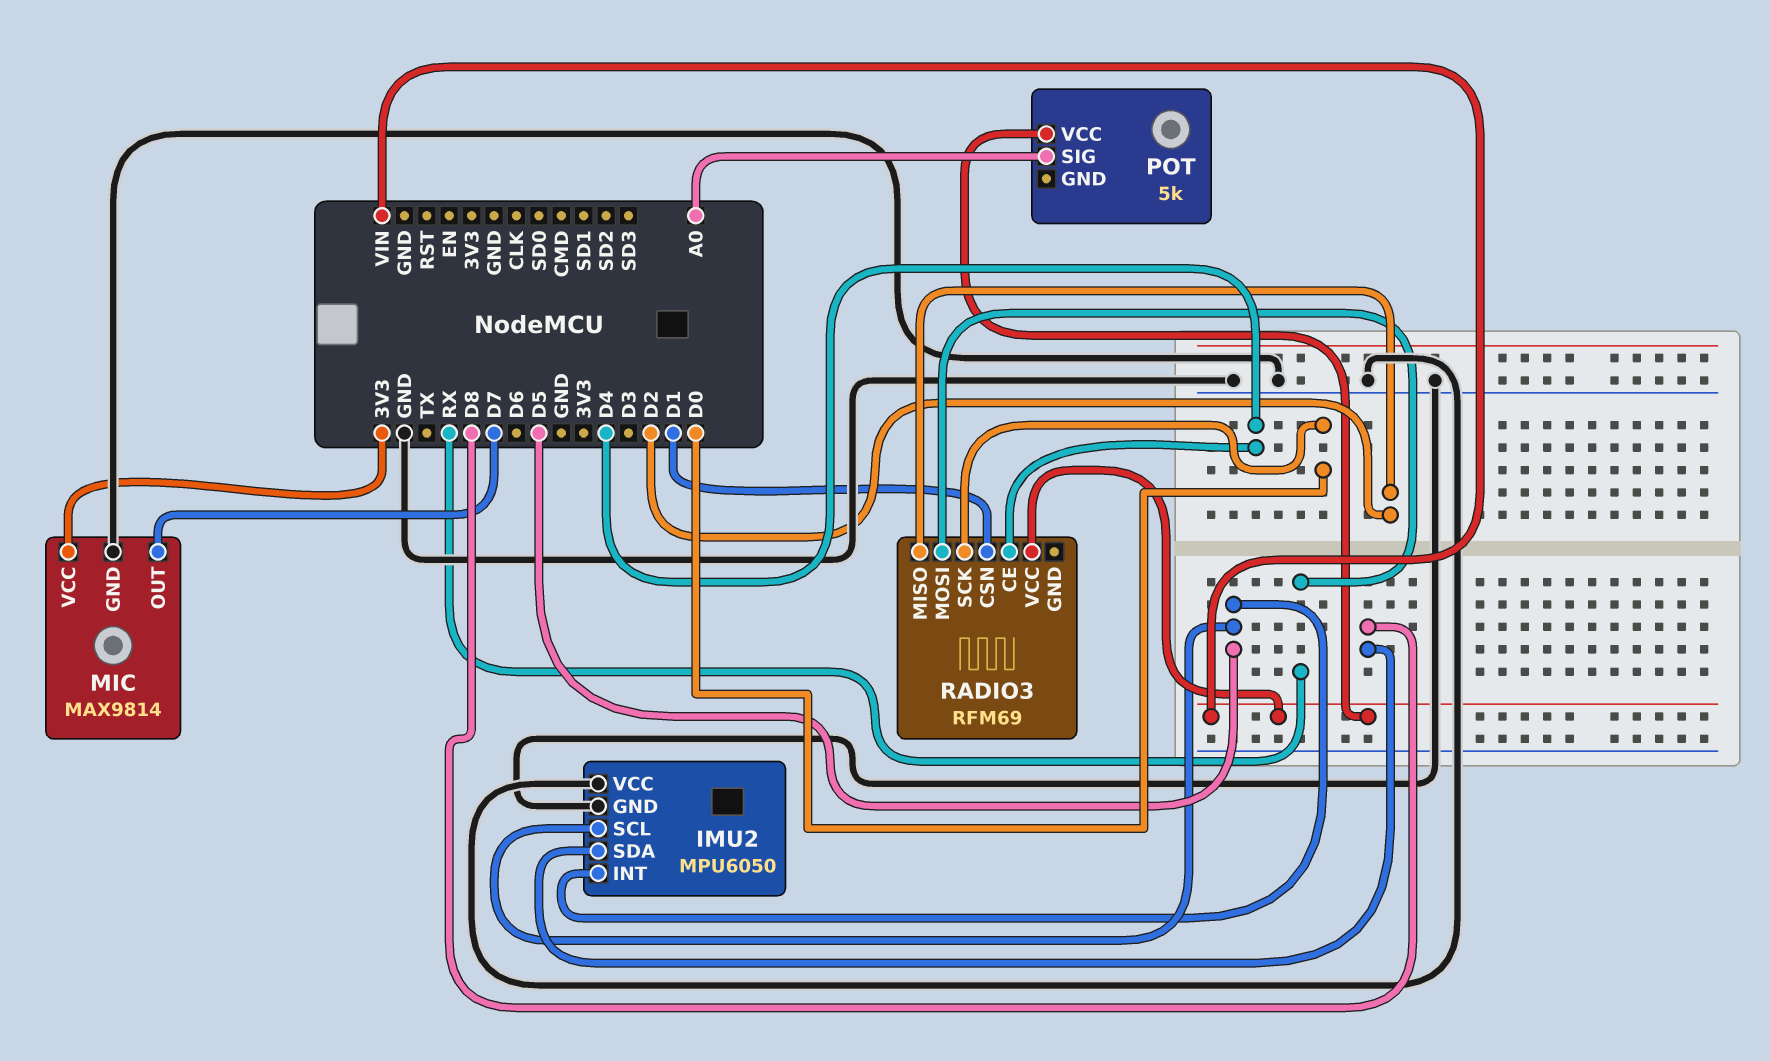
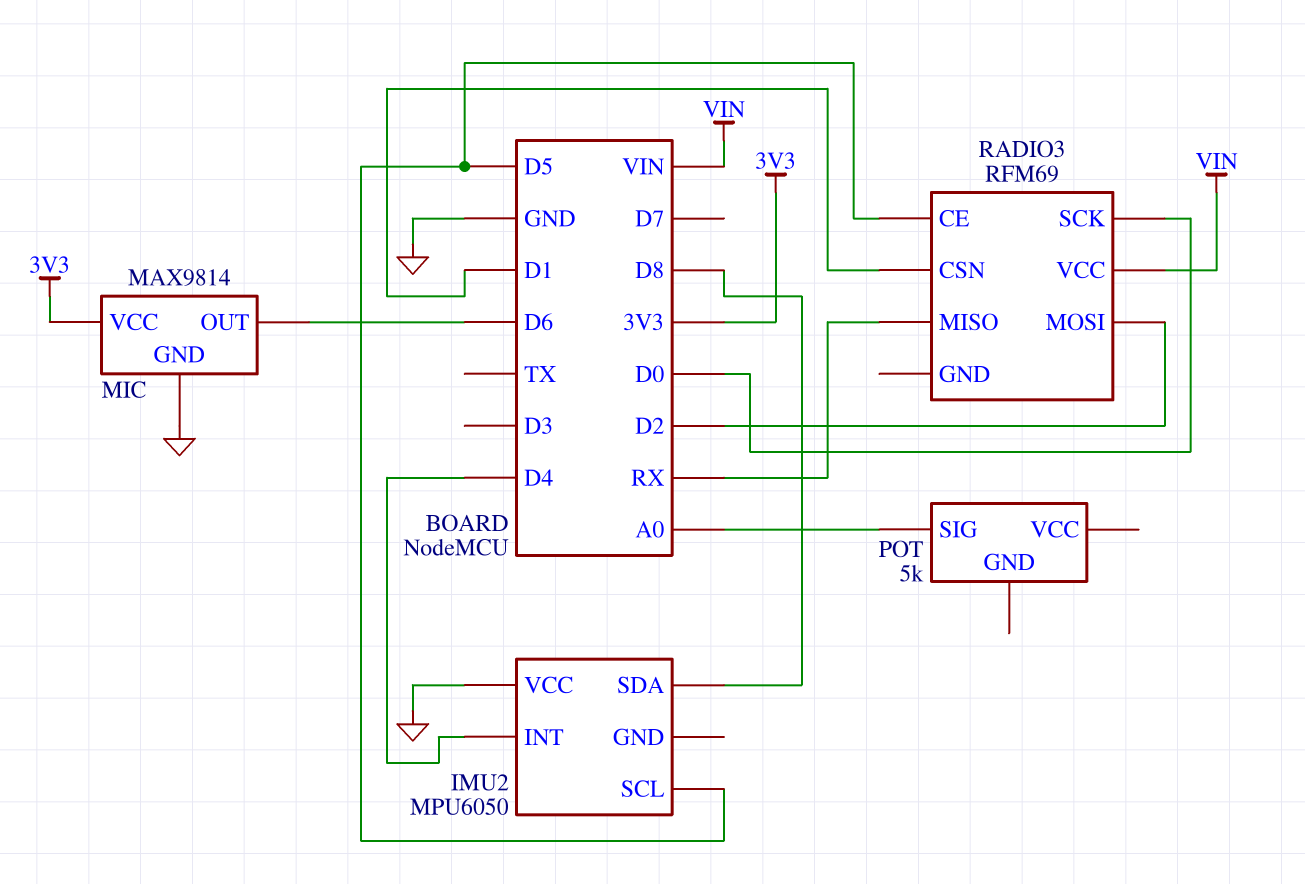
IMU2 pin GND: GND -> none
IMU2 pin INT: D5 -> D4
MIC pin OUT: D7 -> D6
POT pin VCC: VIN -> none
RADIO3 pin CE: D4 -> D5
RADIO3 pin MISO: D2 -> RX
RADIO3 pin MOSI: RX -> D2

